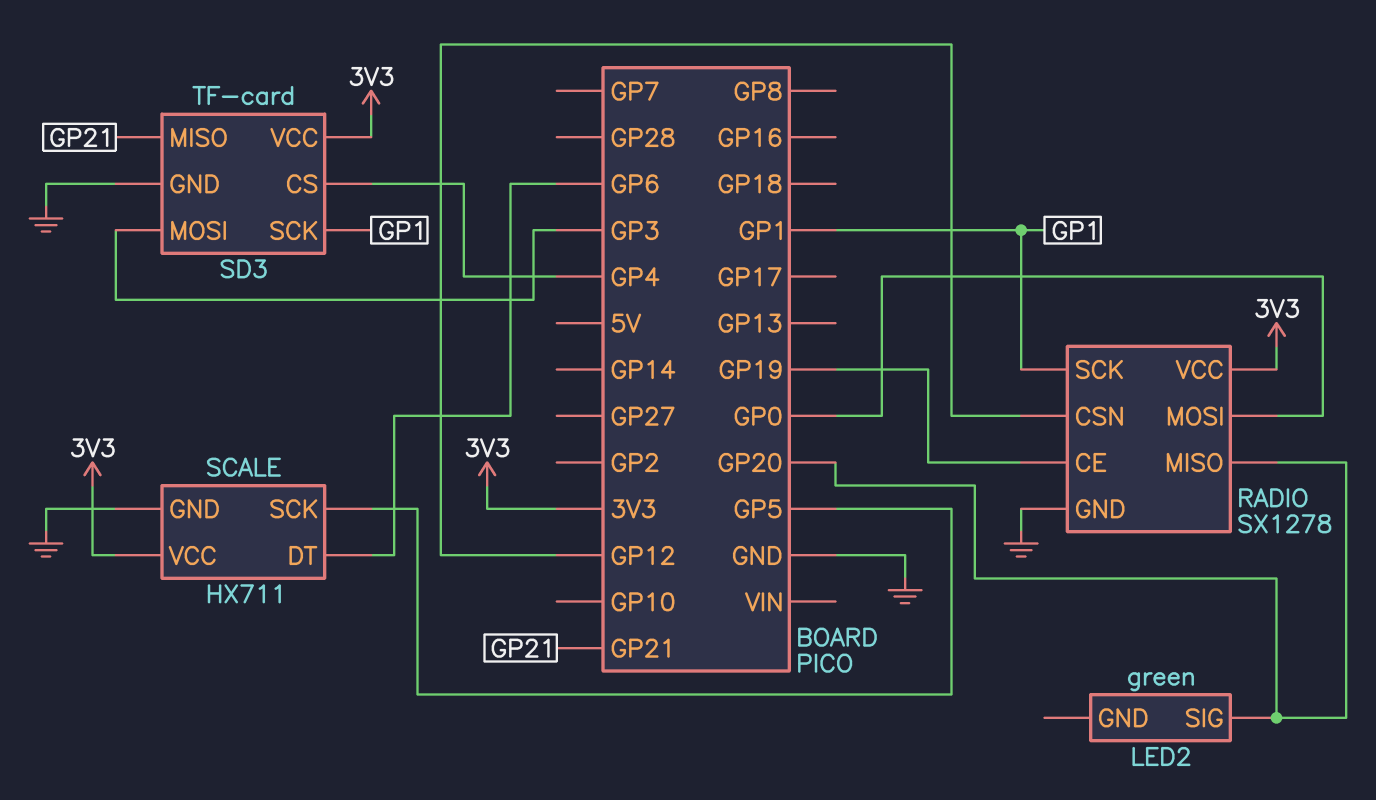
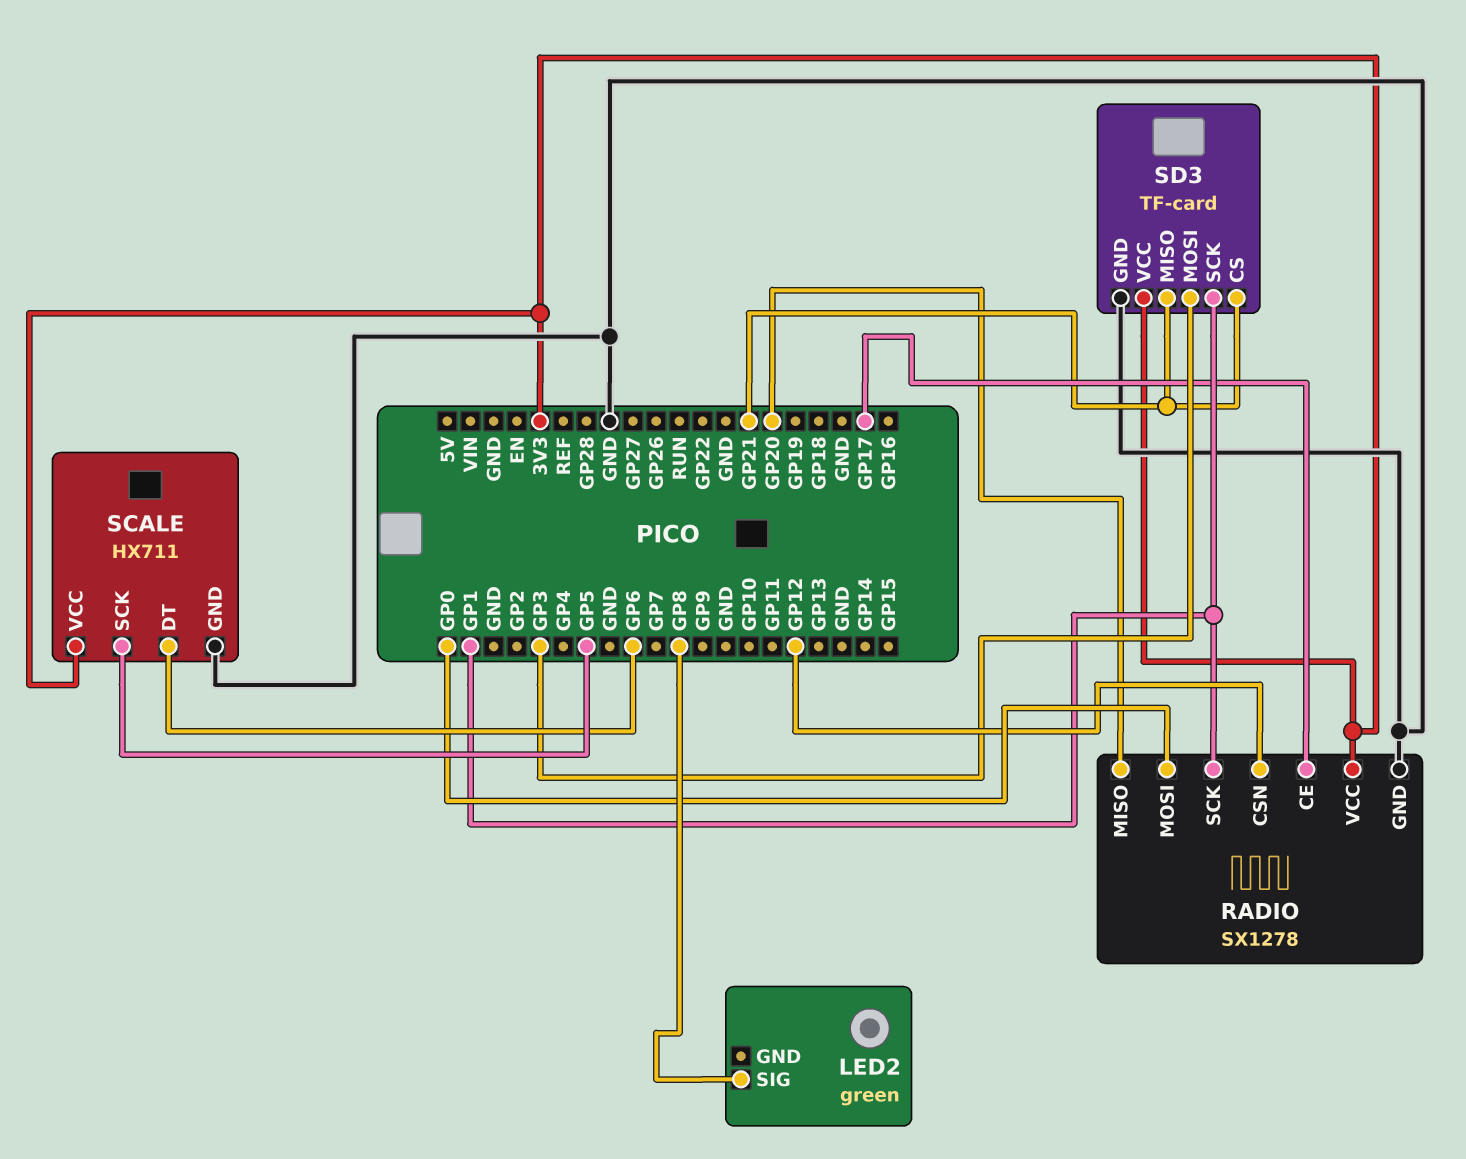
LED2 pin SIG: GP20 -> GP8
RADIO pin CE: GP19 -> GP17
SD3 pin CS: GP4 -> GP21

